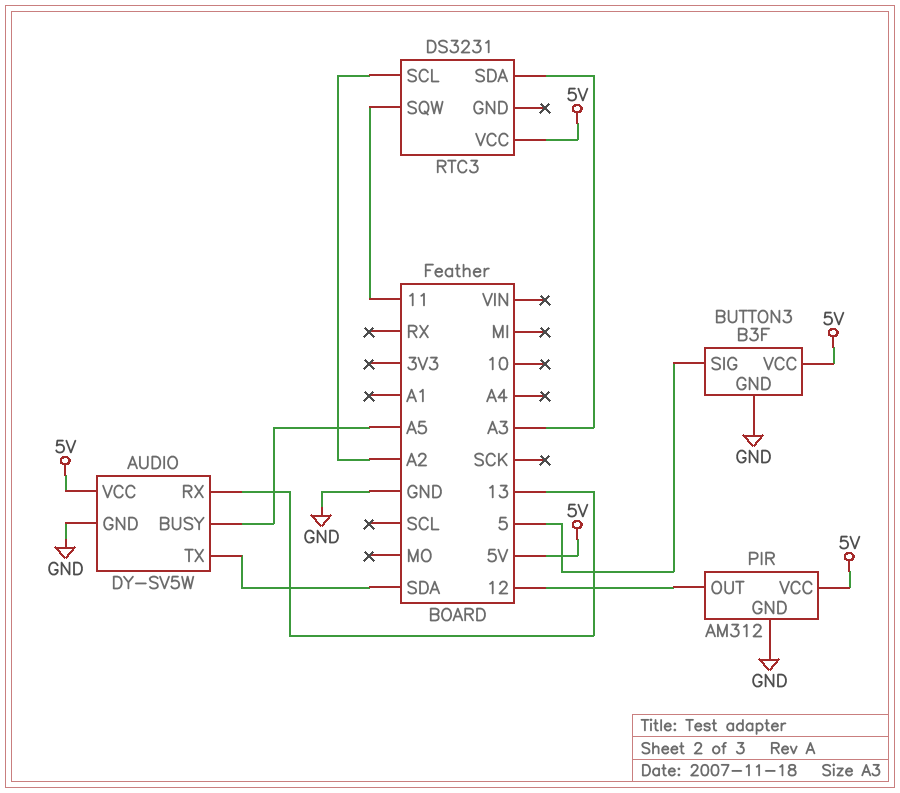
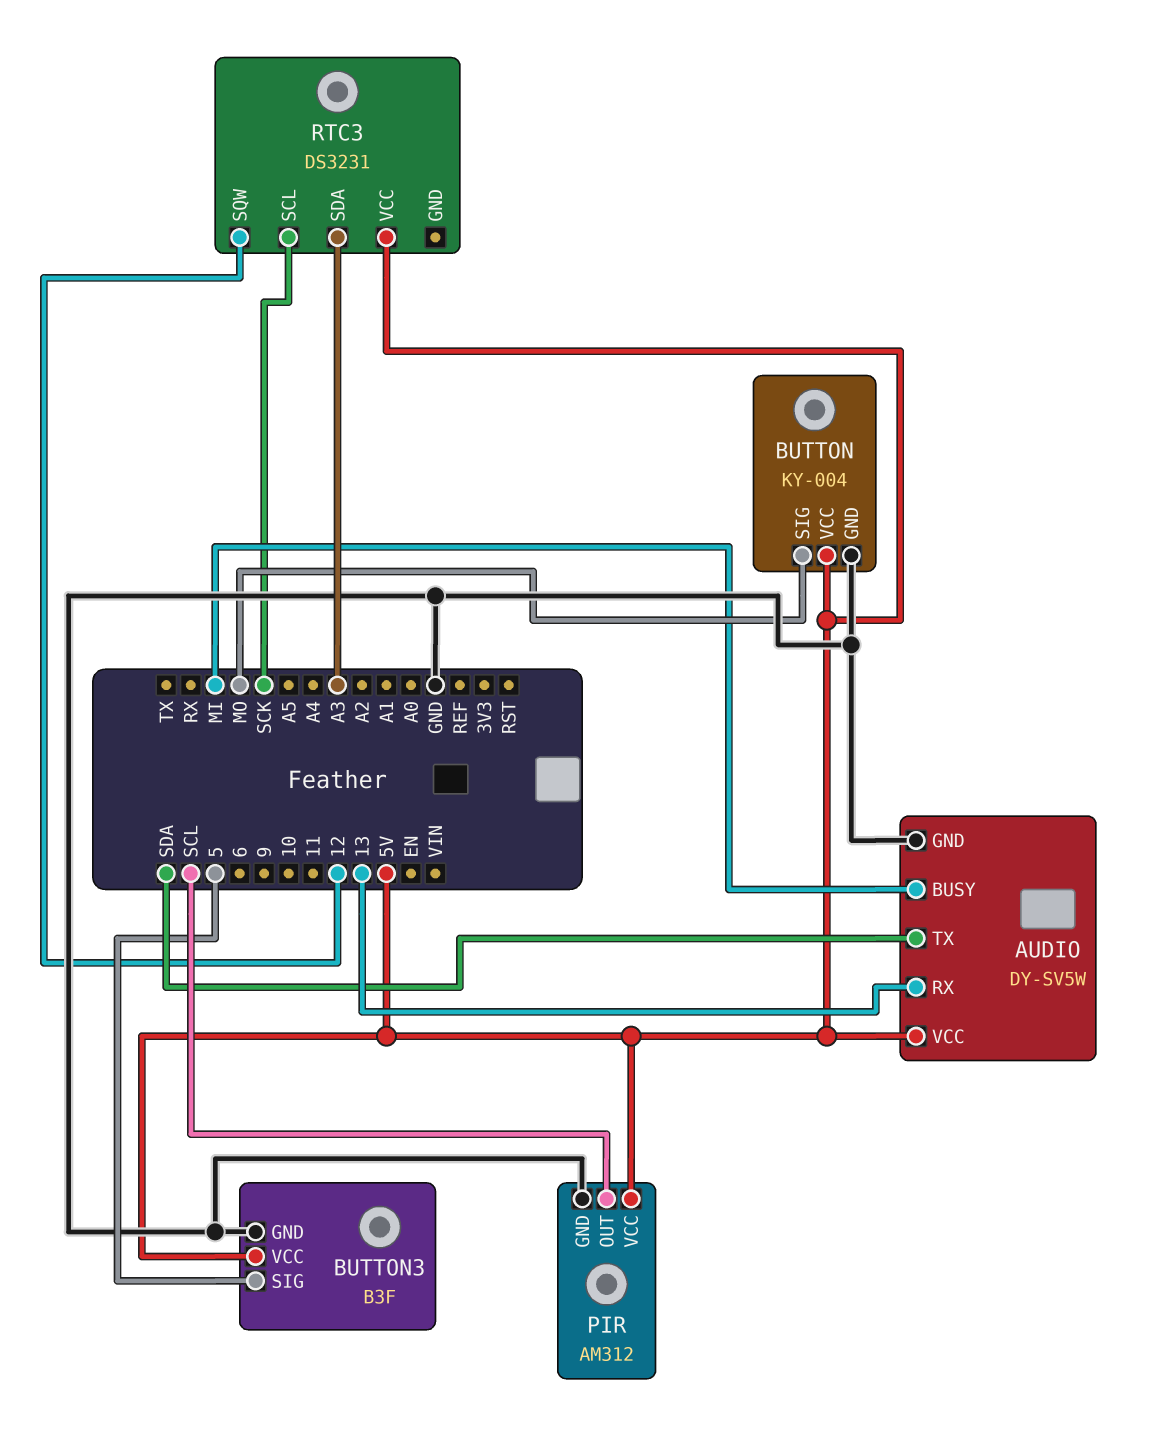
AUDIO pin BUSY: A5 -> MI
BUTTON: none -> KY-004
BUTTON pin GND: none -> GND
BUTTON pin SIG: none -> MO
BUTTON pin VCC: none -> 5V
PIR pin OUT: 12 -> SCL
RTC3 pin SCL: A2 -> SCK
RTC3 pin SQW: 11 -> 12

